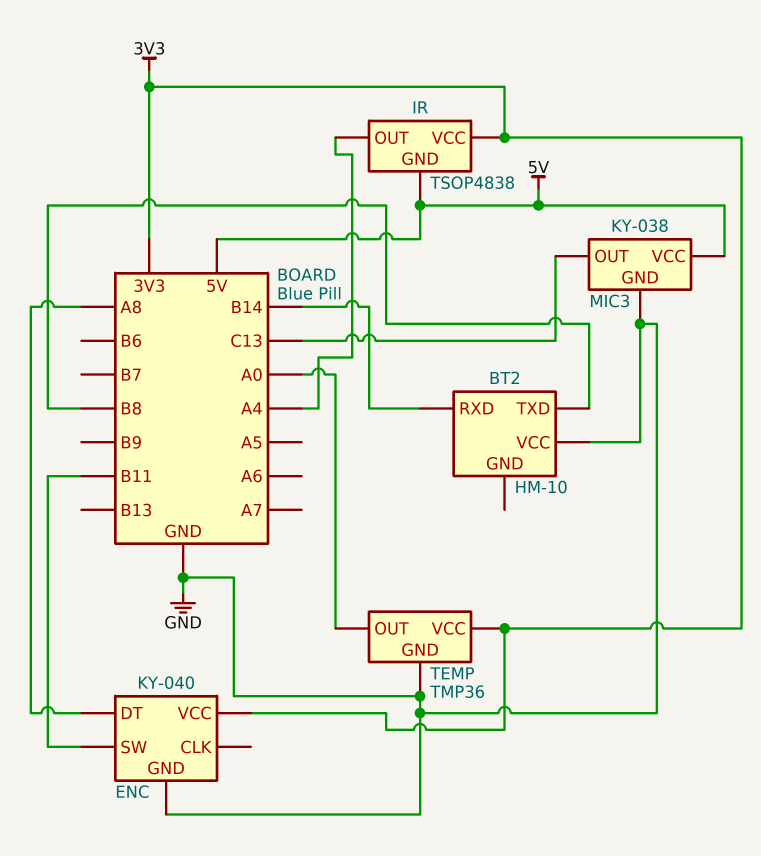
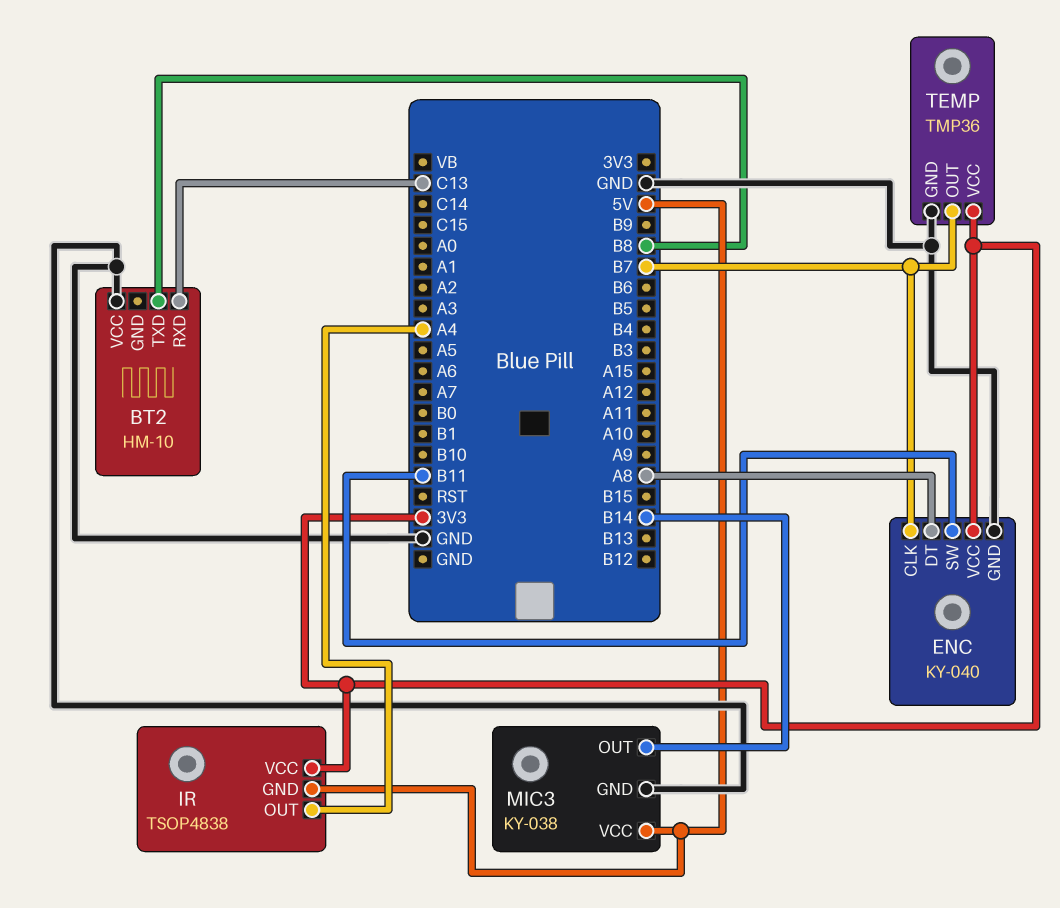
BT2 pin RXD: B14 -> C13
ENC pin CLK: none -> B7
MIC3 pin OUT: C13 -> B14
TEMP pin OUT: A0 -> B7

